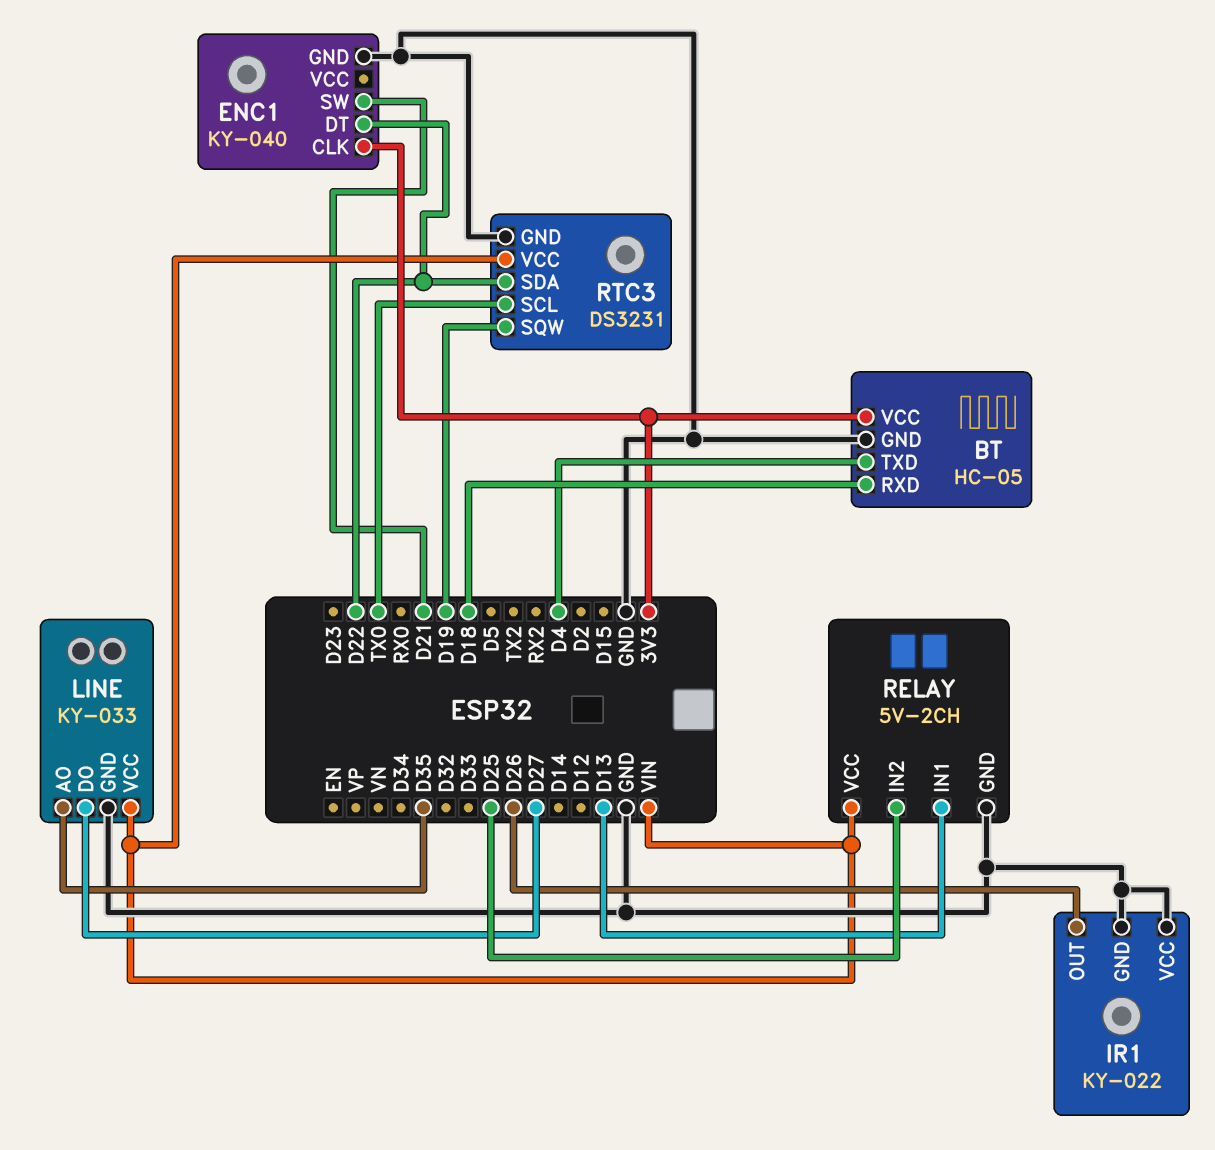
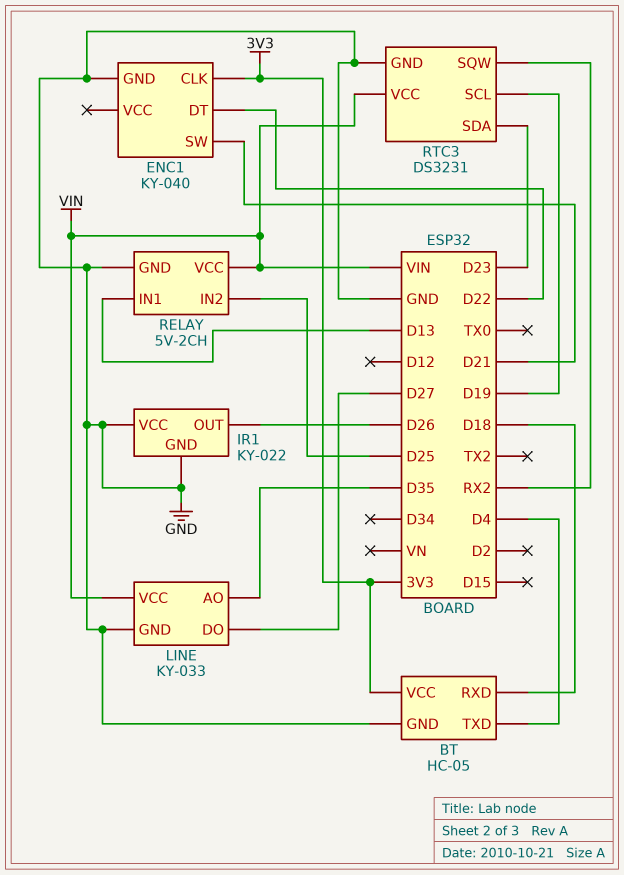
RTC3 pin SCL: TX0 -> D19
RTC3 pin SDA: D22 -> D23
RTC3 pin SQW: D19 -> RX2

